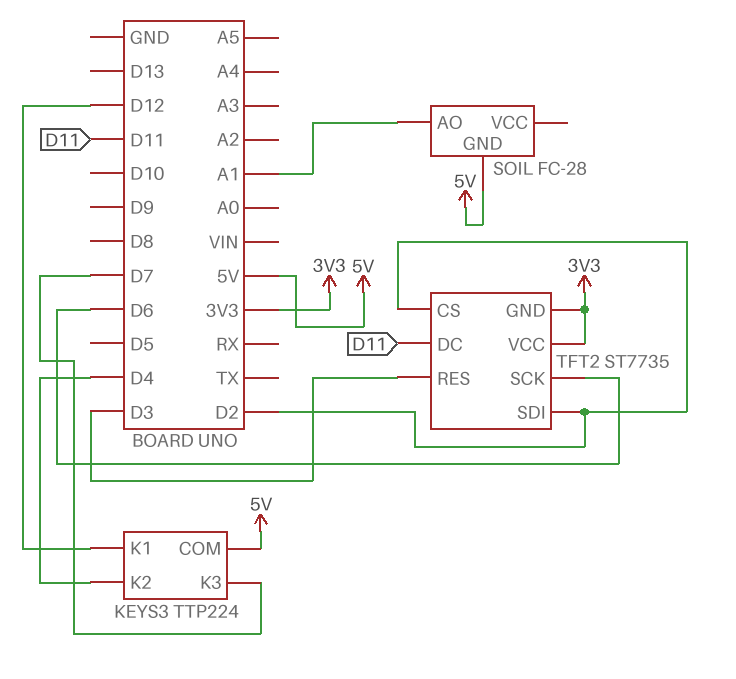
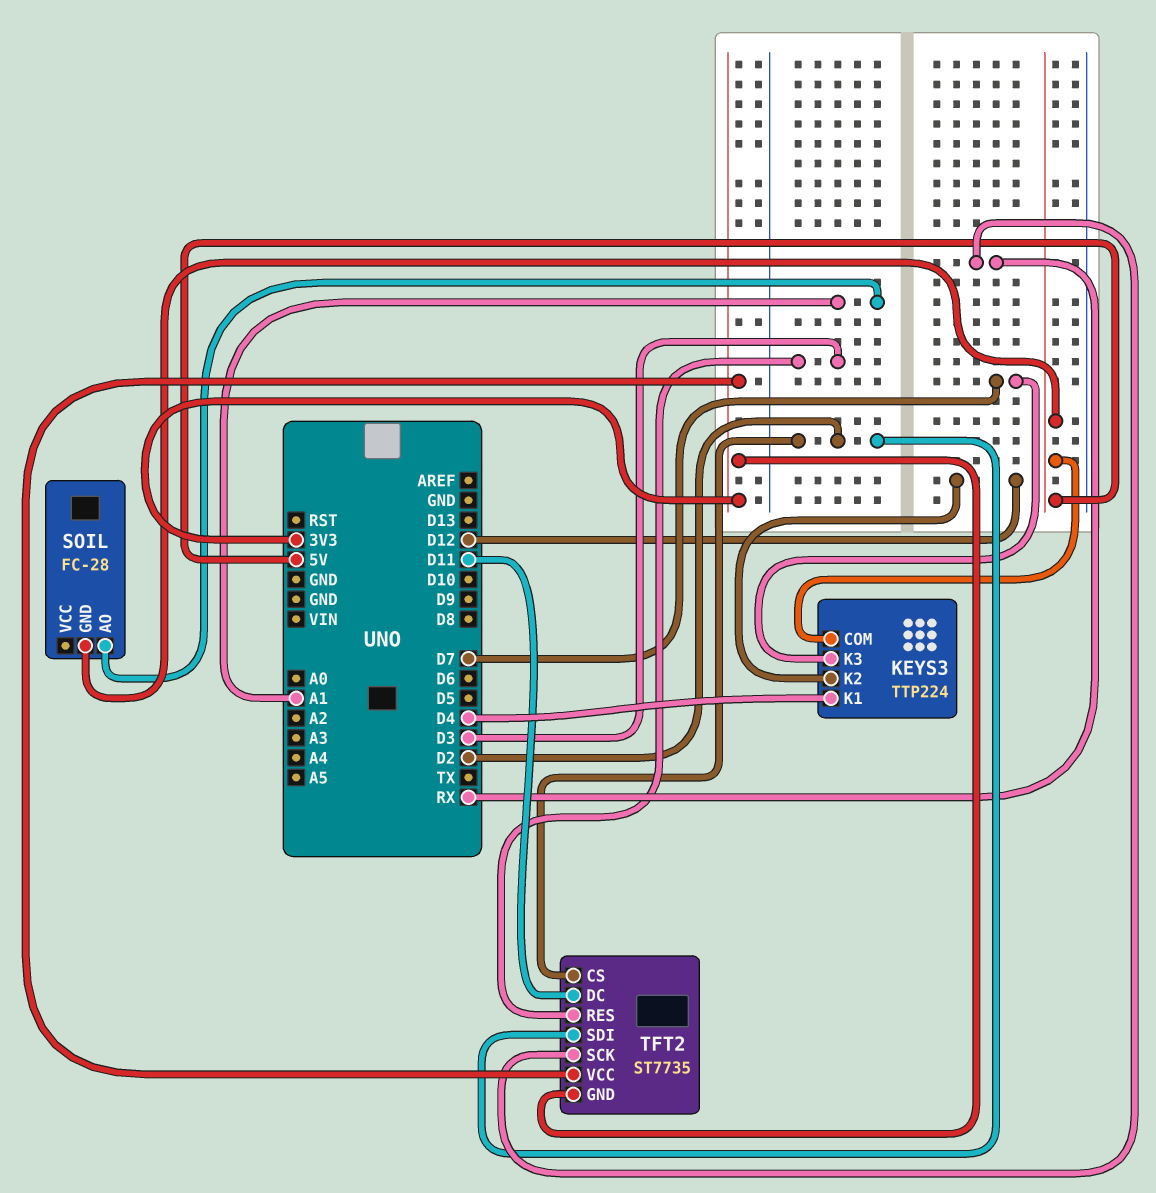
KEYS3 pin K1: D12 -> D4
KEYS3 pin K2: D4 -> D12
TFT2 pin SCK: D6 -> RX

